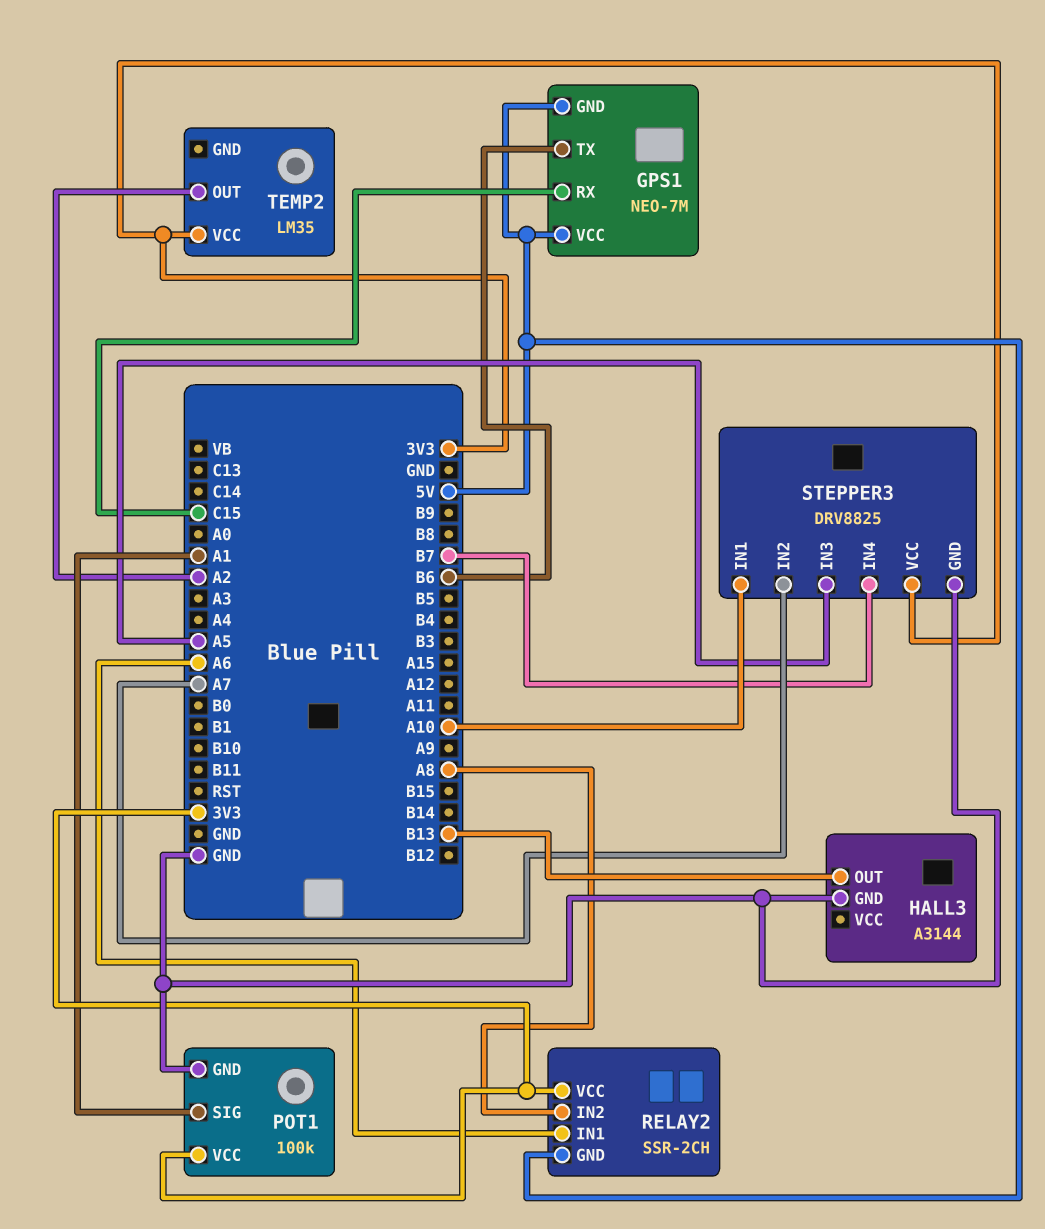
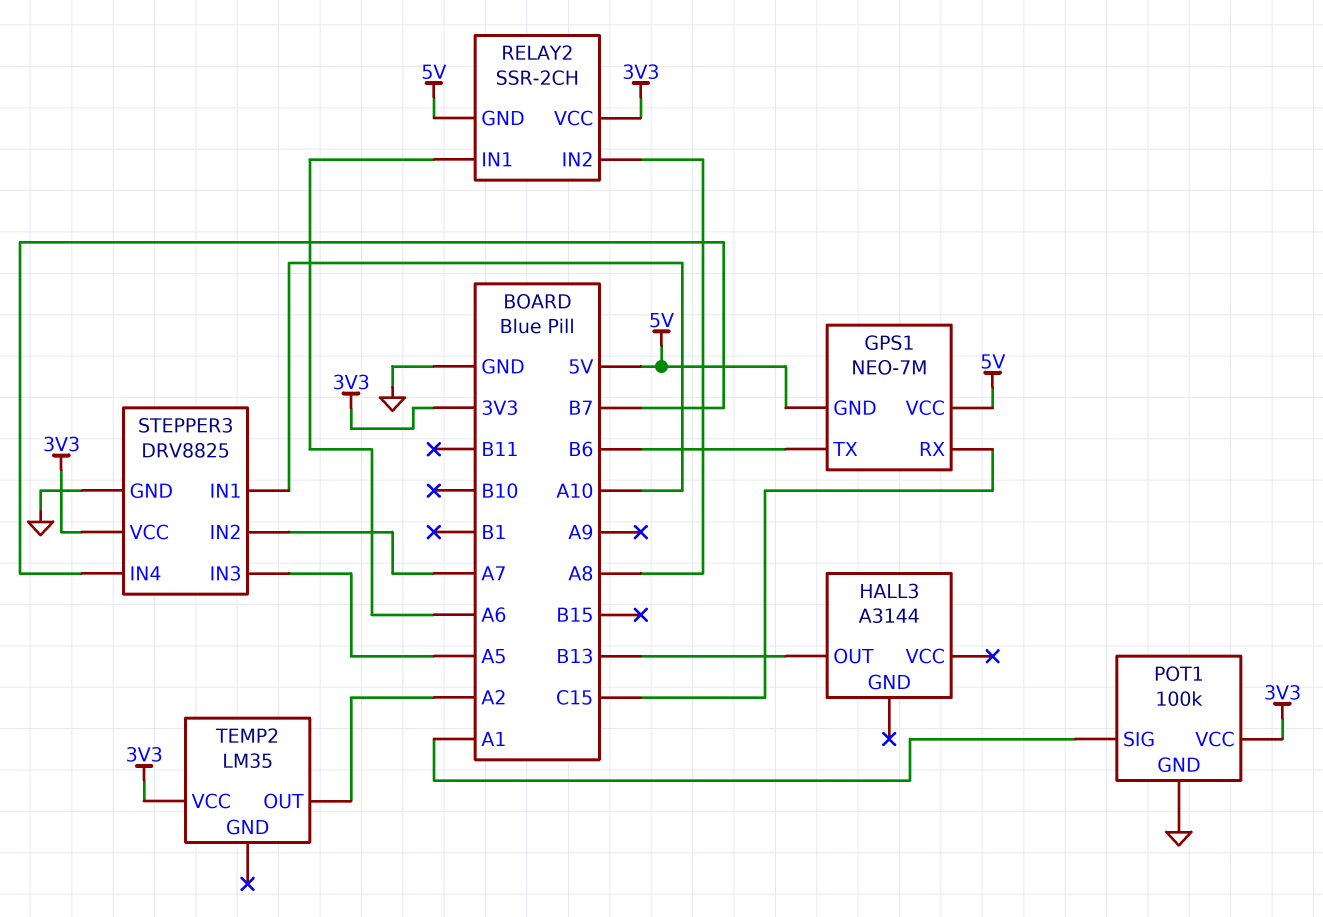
HALL3 pin GND: GND -> none

